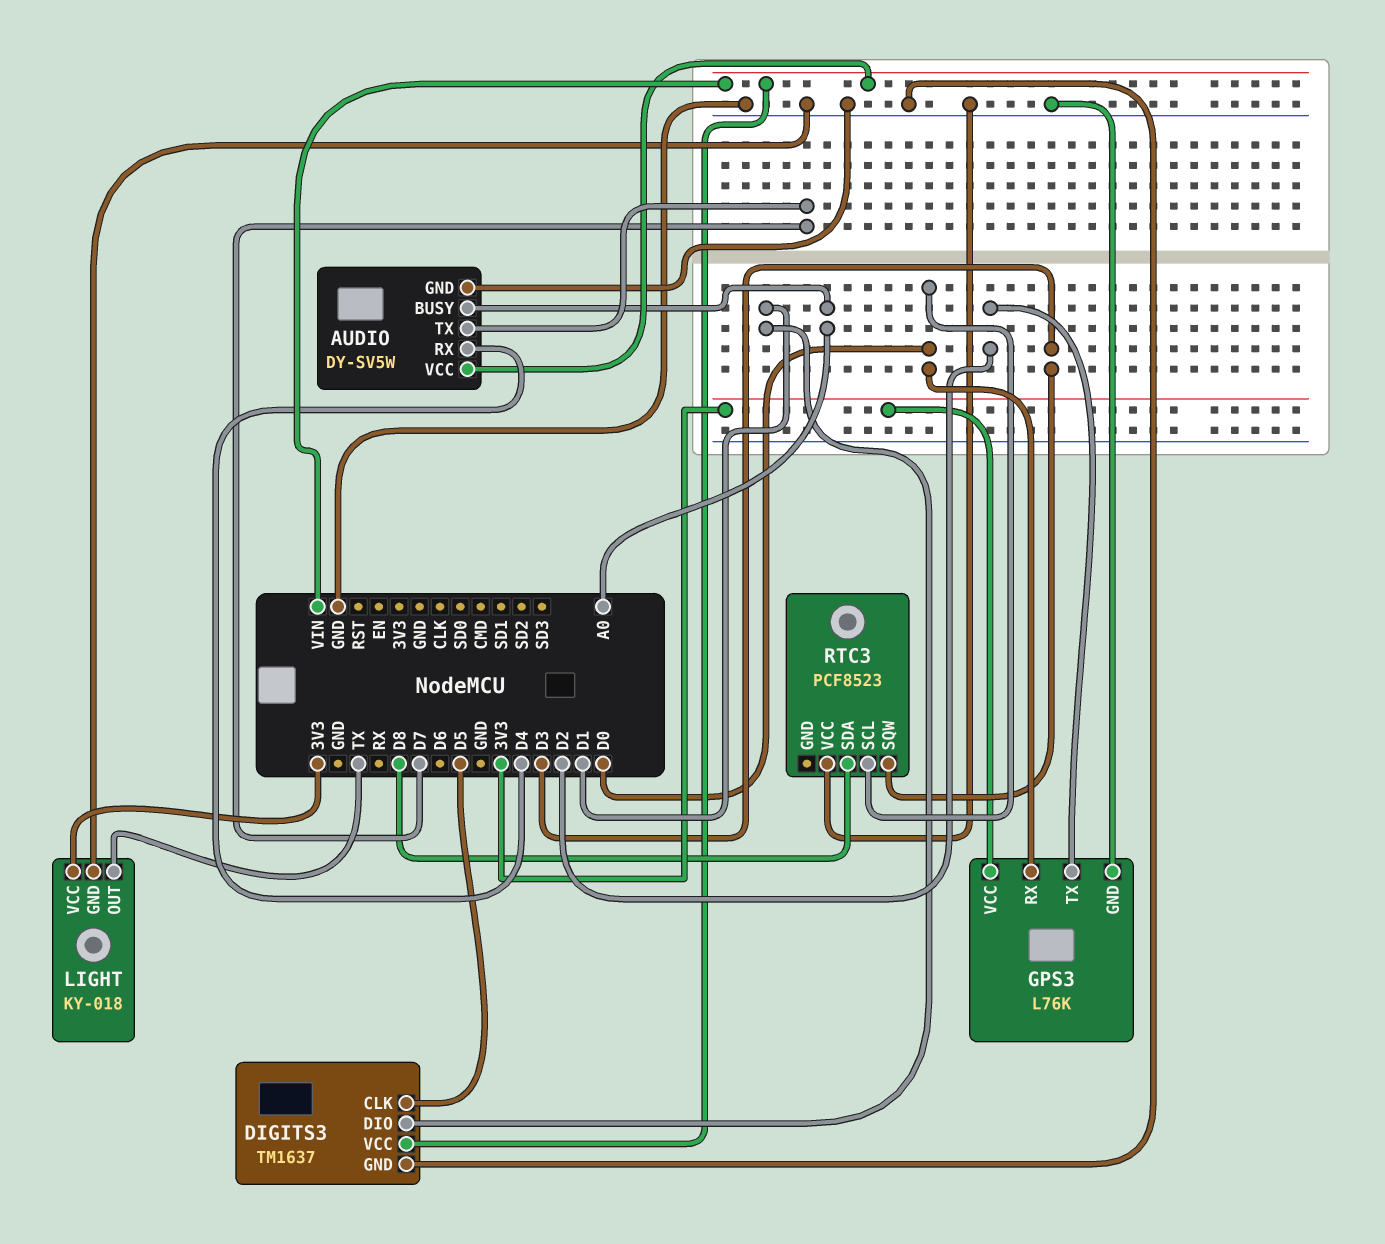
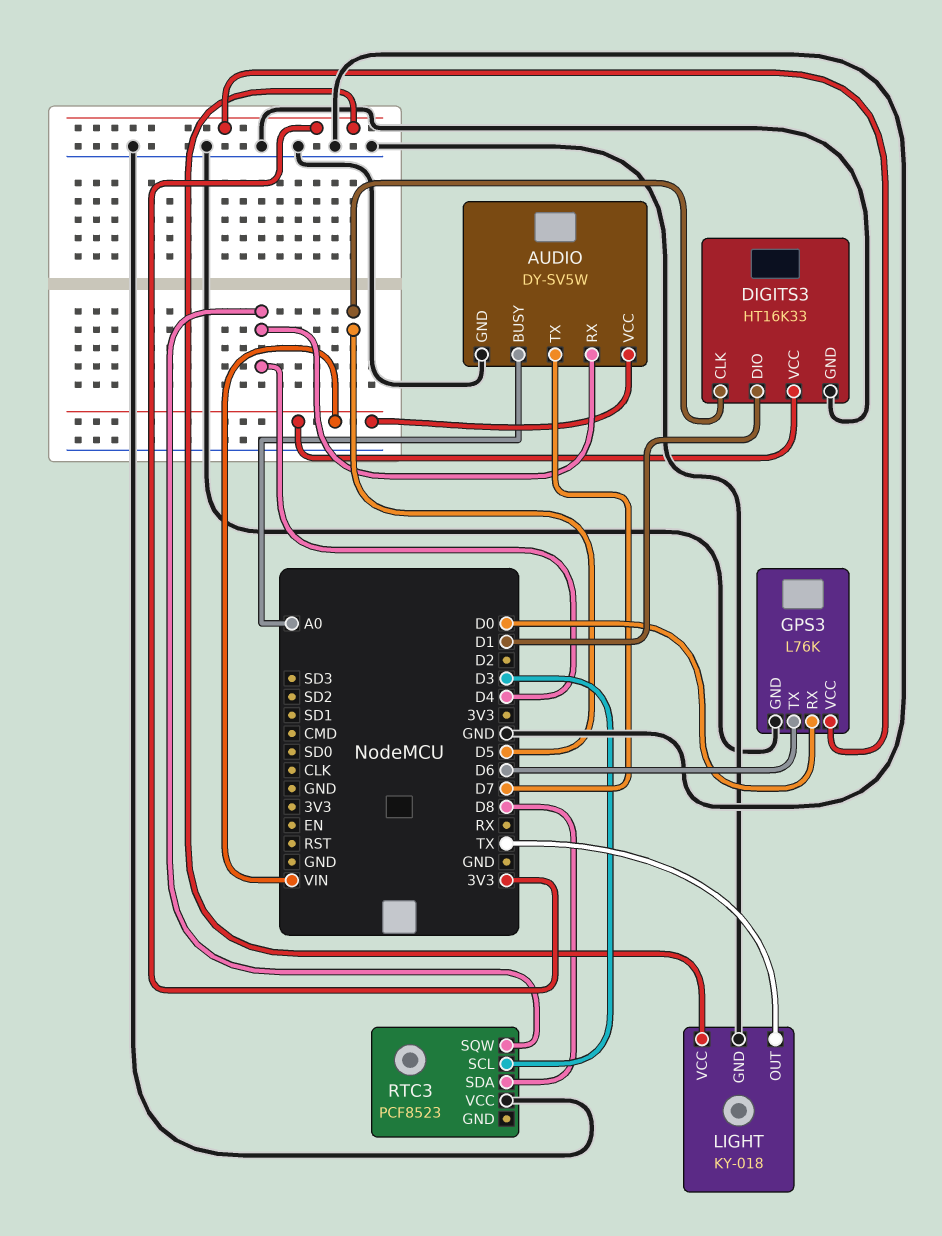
DIGITS3: TM1637 -> HT16K33
GPS3 pin TX: D2 -> D6
RTC3 pin SCL: D0 -> D3
RTC3 pin SQW: D3 -> D4

